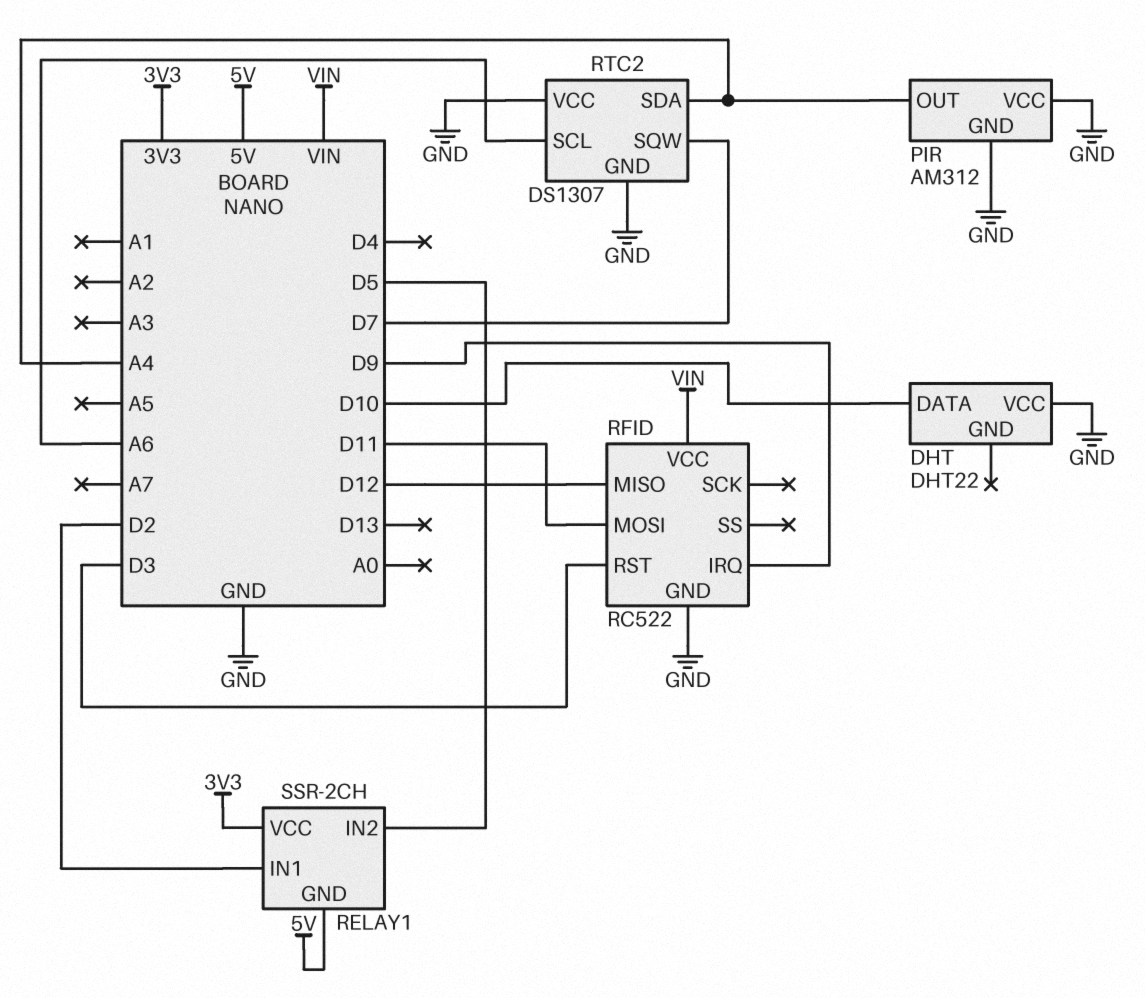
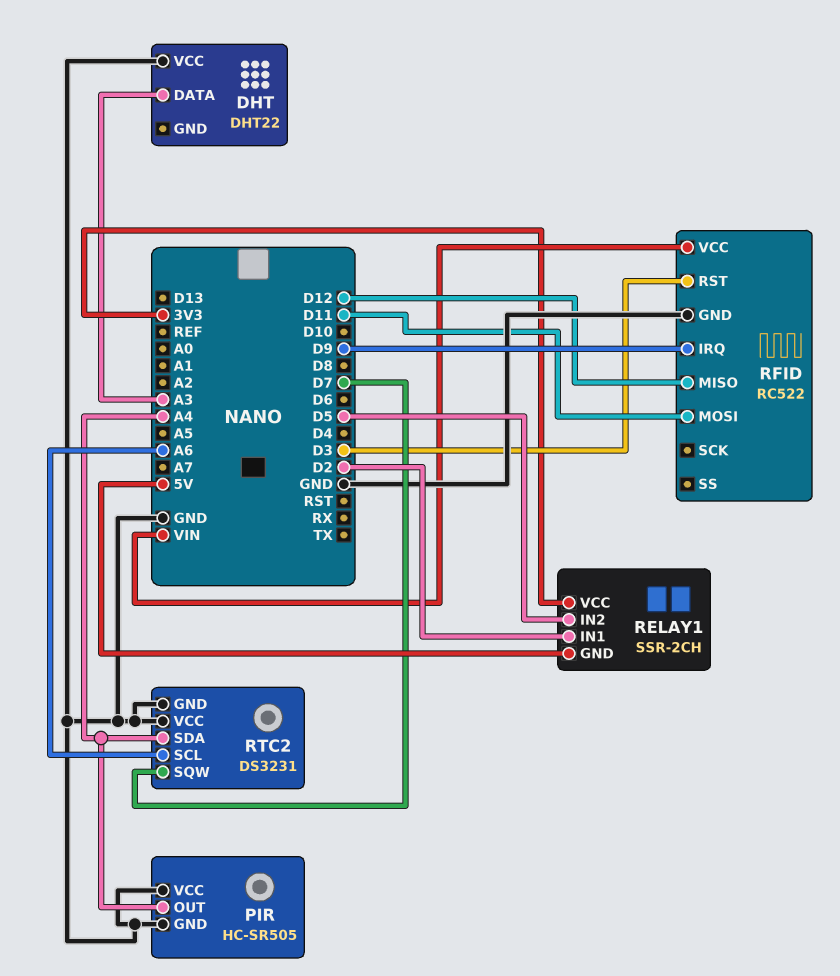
DHT pin DATA: D10 -> A3
PIR: AM312 -> HC-SR505
RTC2: DS1307 -> DS3231

